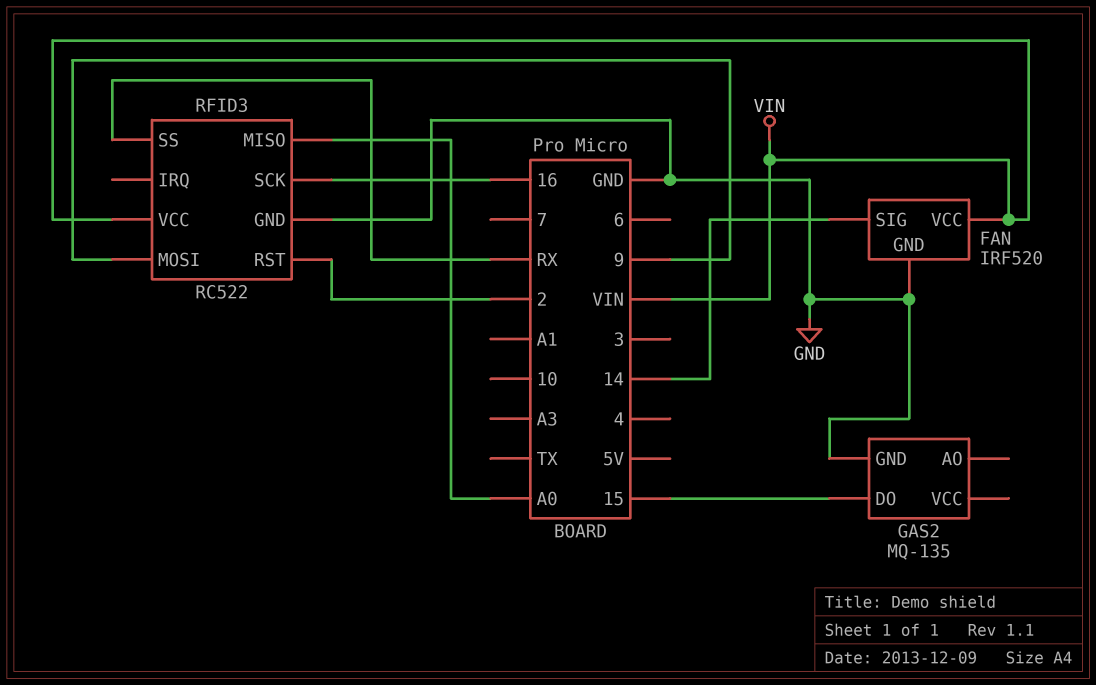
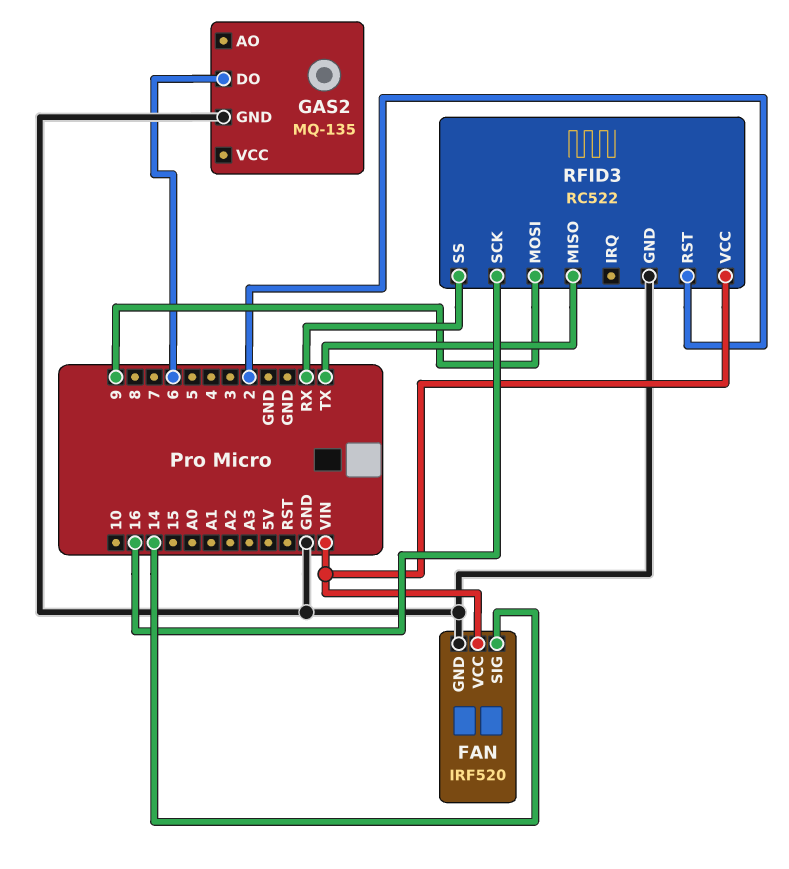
GAS2 pin DO: 15 -> 6
RFID3 pin MISO: A0 -> TX

